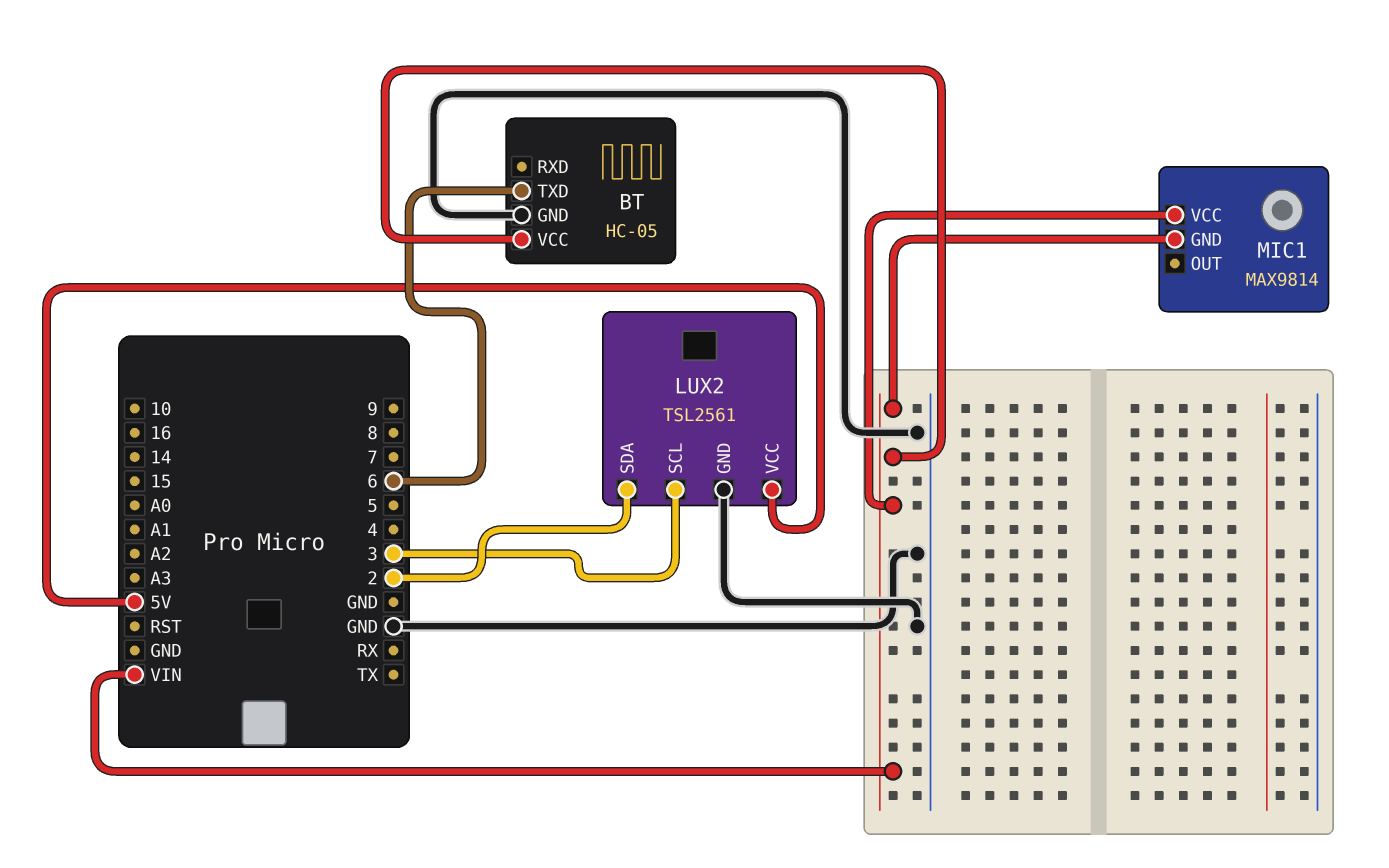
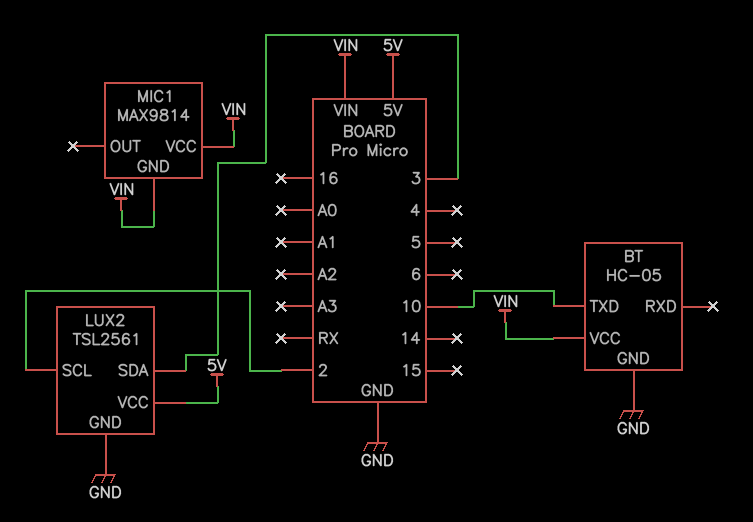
BT pin TXD: 6 -> 10
LUX2 pin SCL: 3 -> 2
LUX2 pin SDA: 2 -> 3

